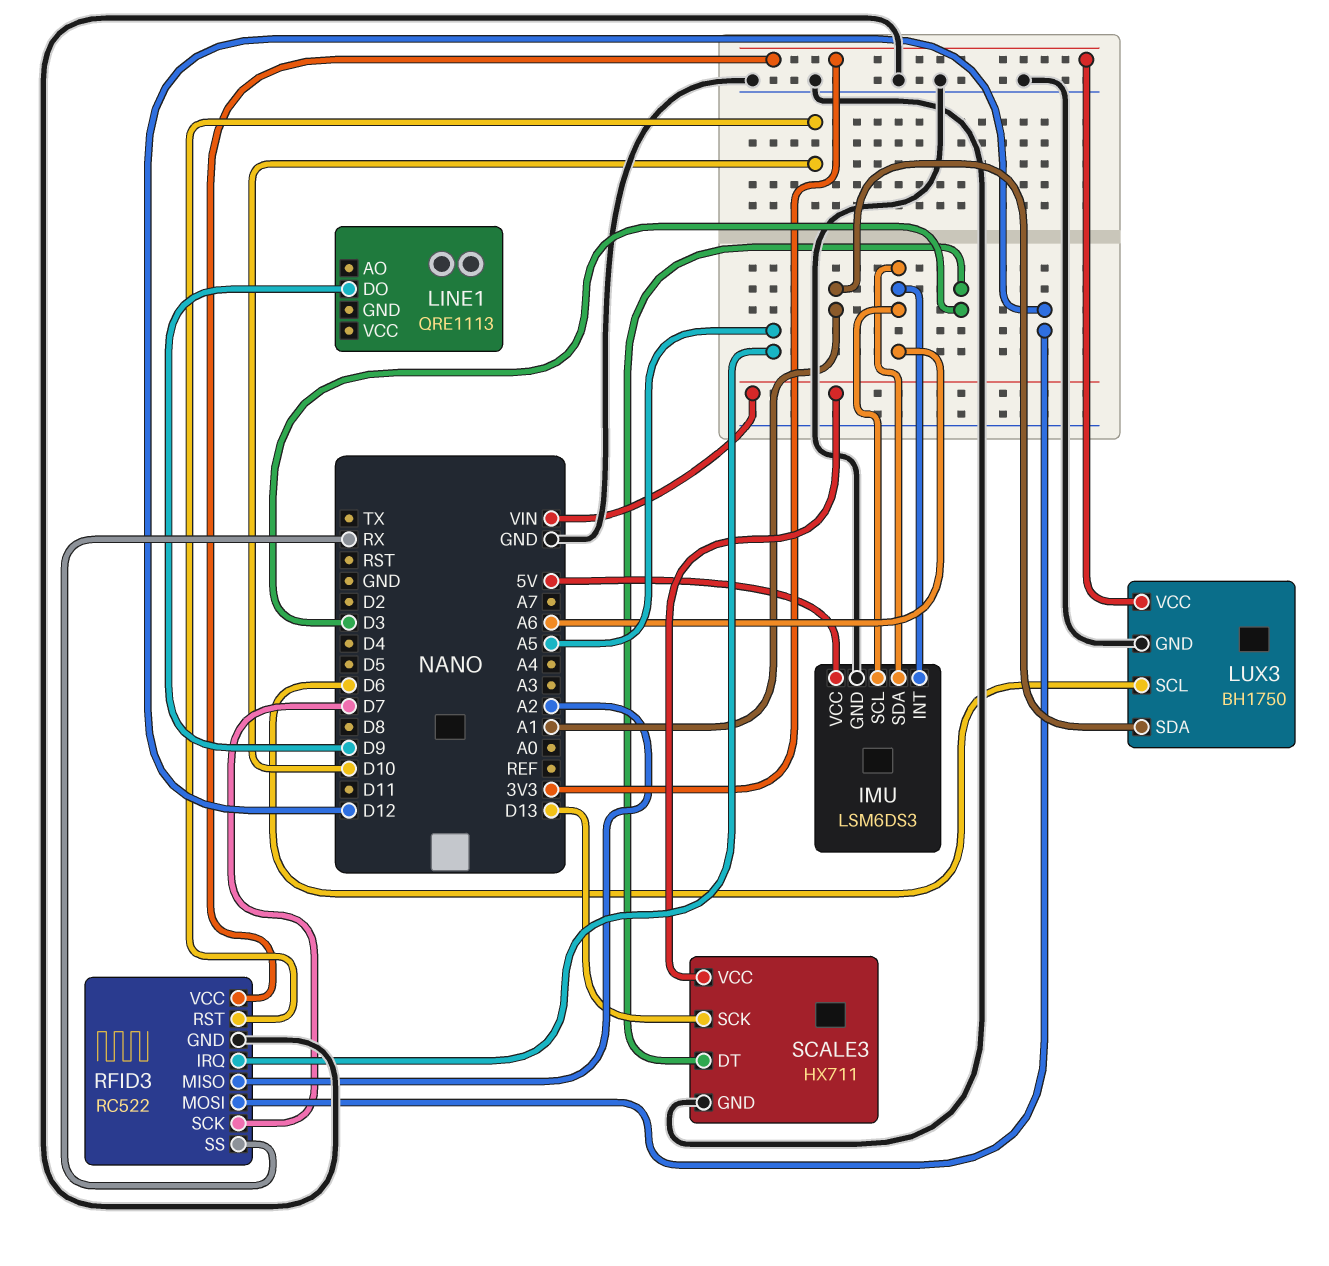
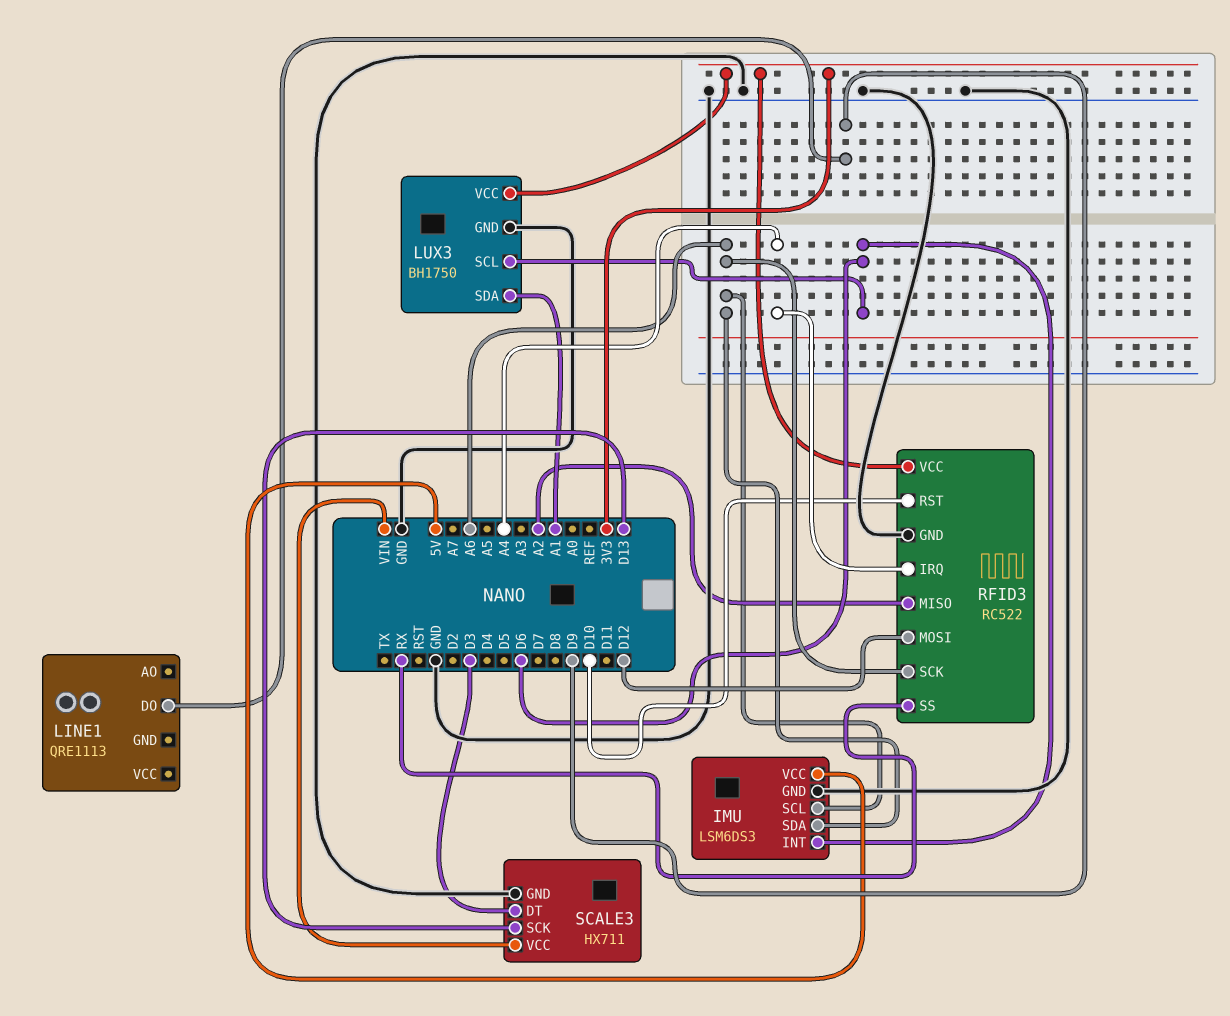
IMU pin INT: A6 -> D6
RFID3 pin IRQ: A5 -> A4
RFID3 pin SCK: D7 -> A6

